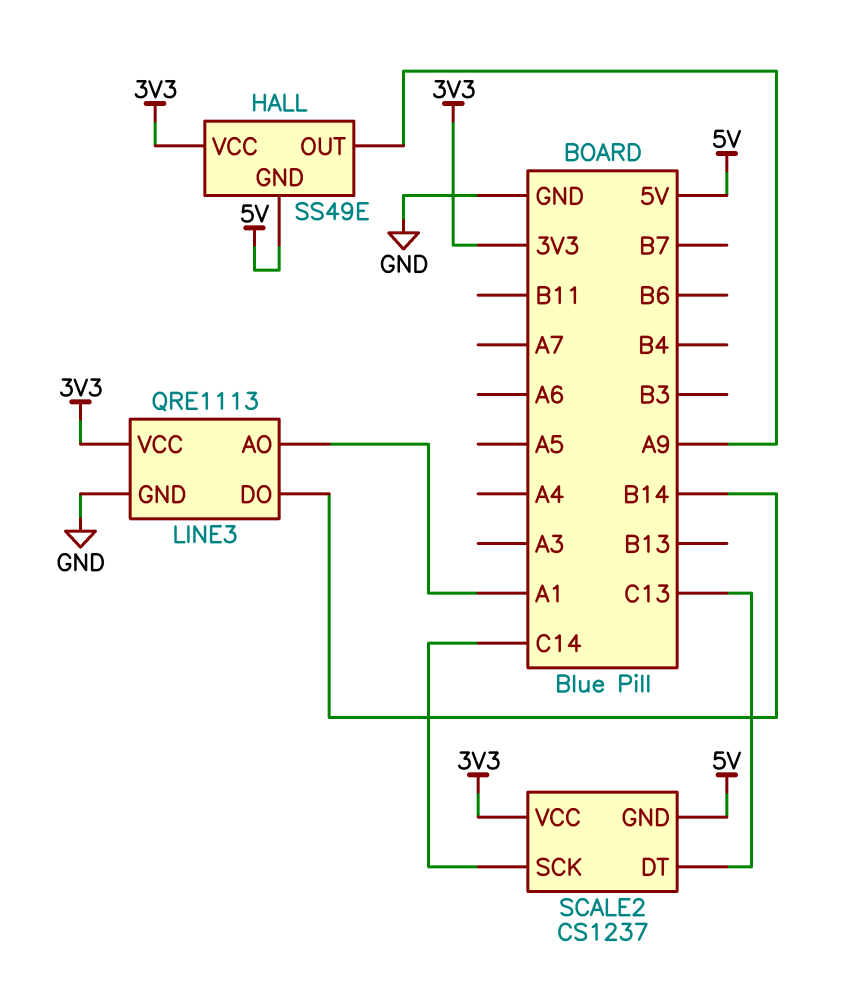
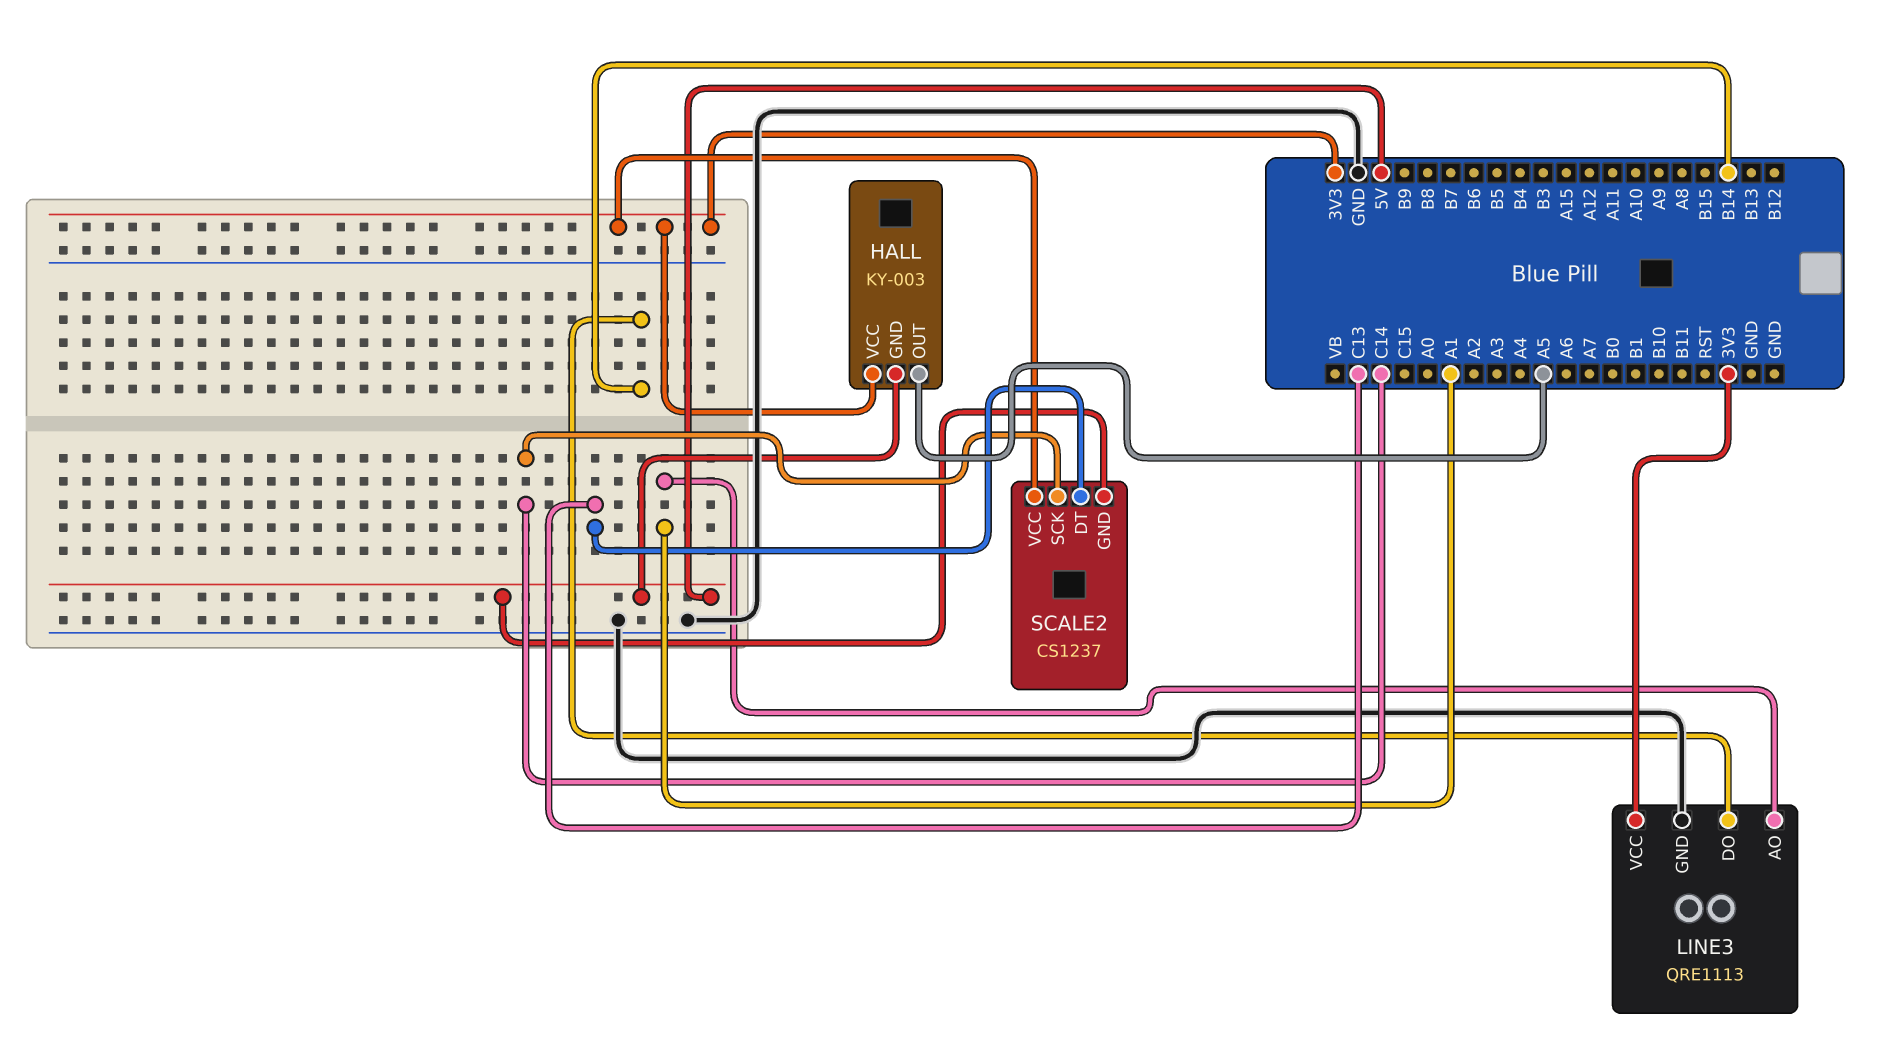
HALL: SS49E -> KY-003
HALL pin OUT: A9 -> A5

